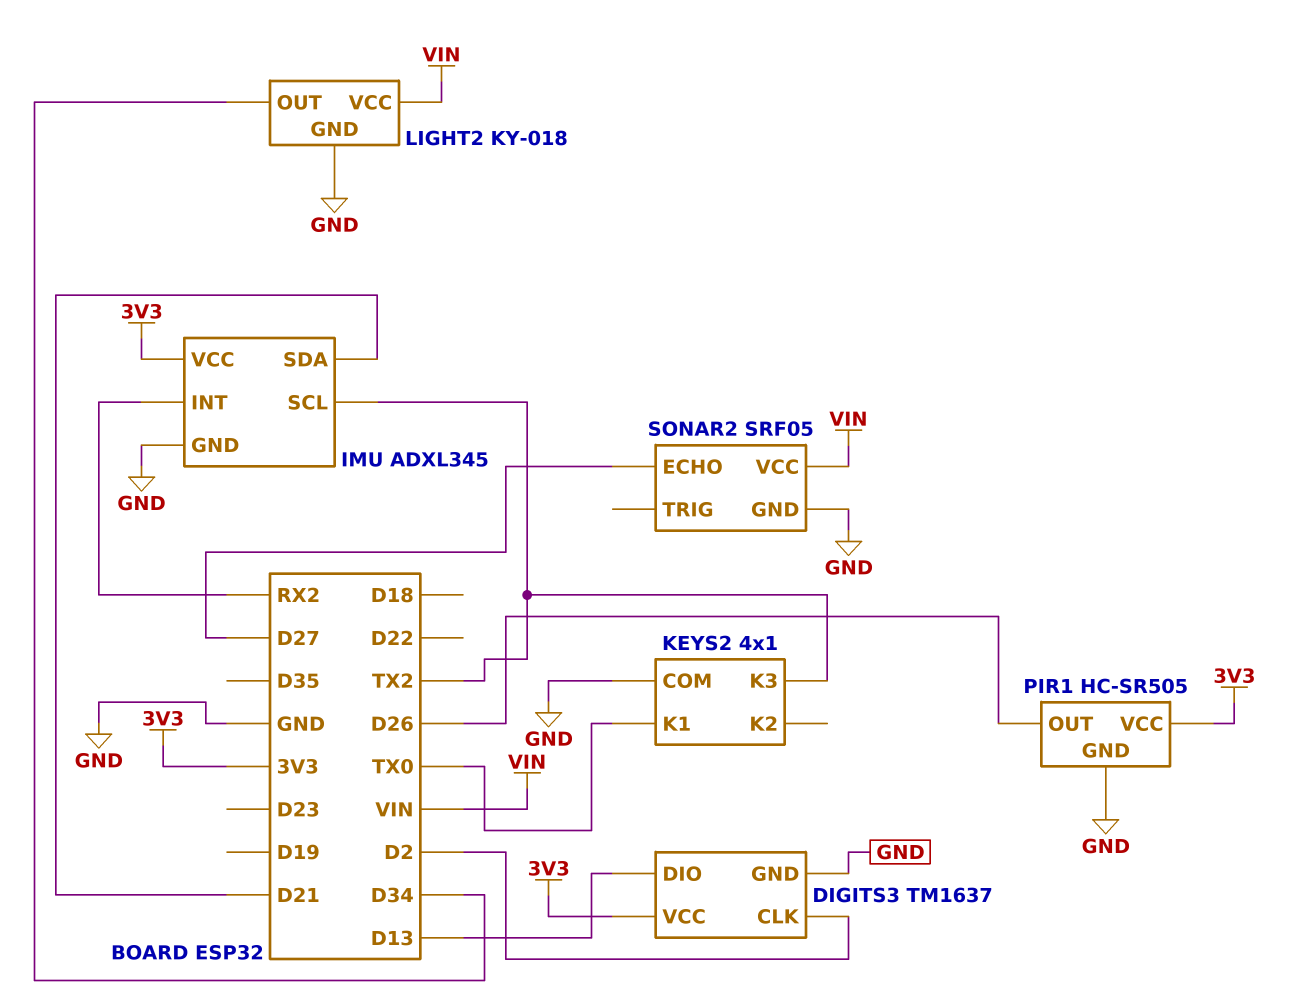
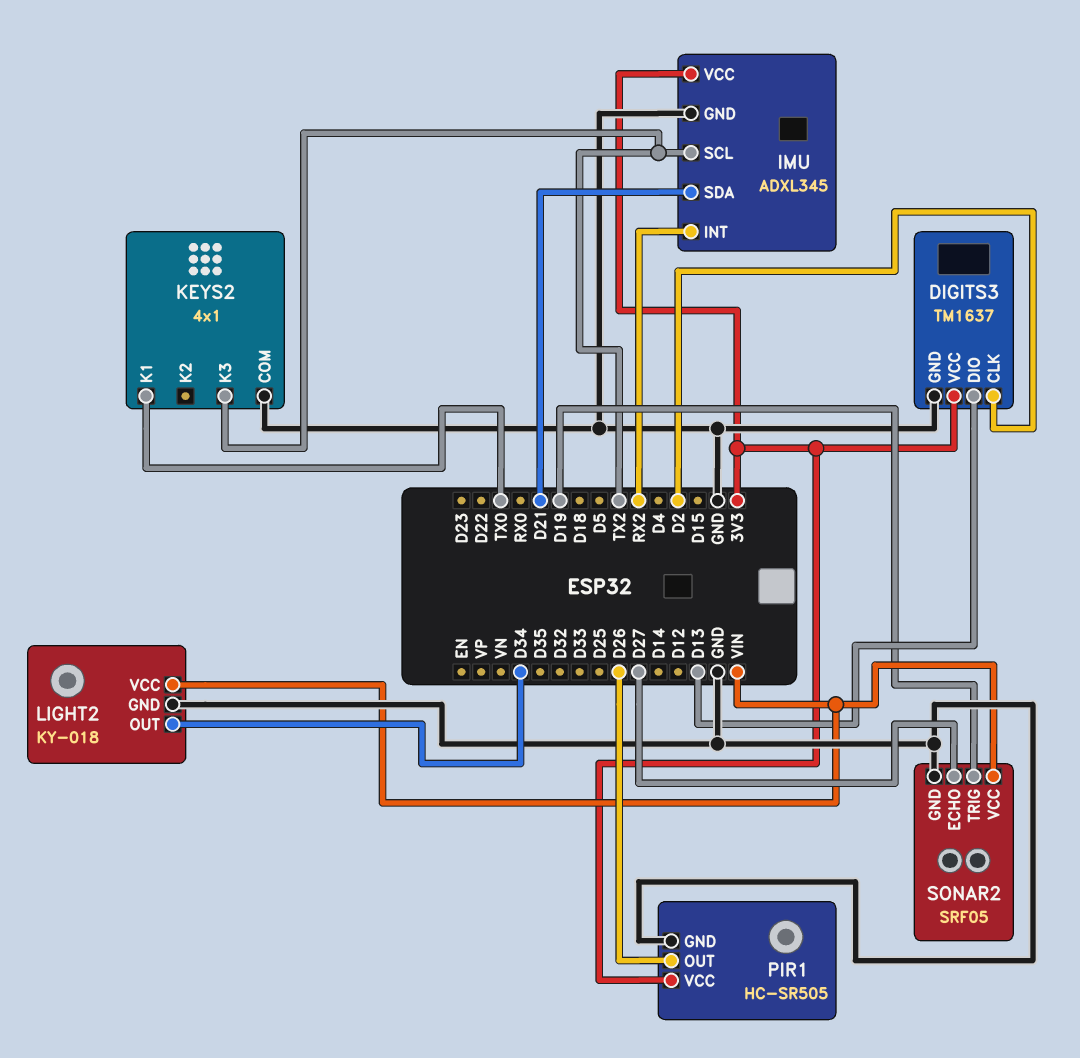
SONAR2 pin TRIG: none -> D19

